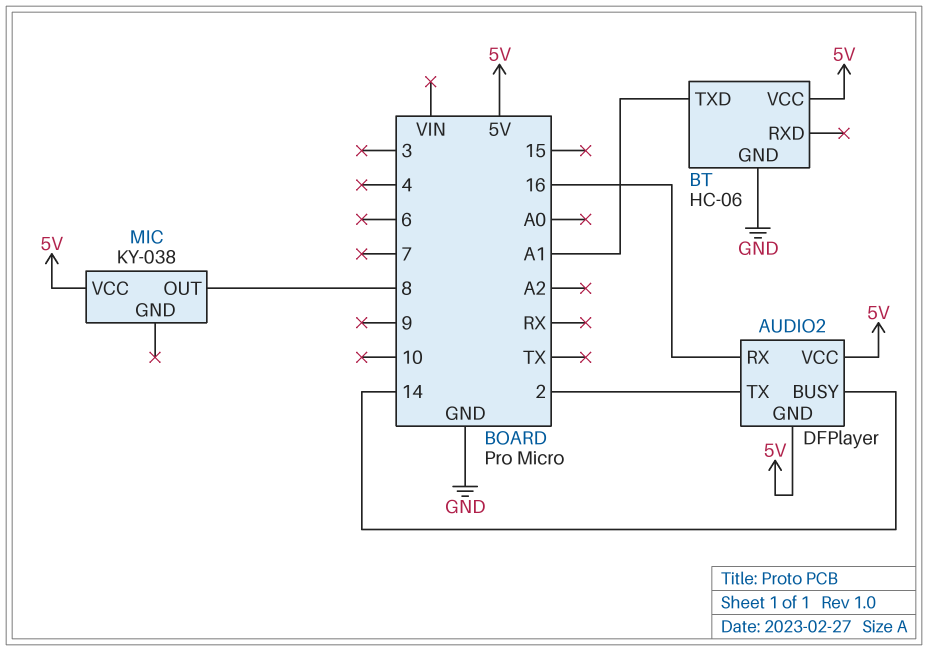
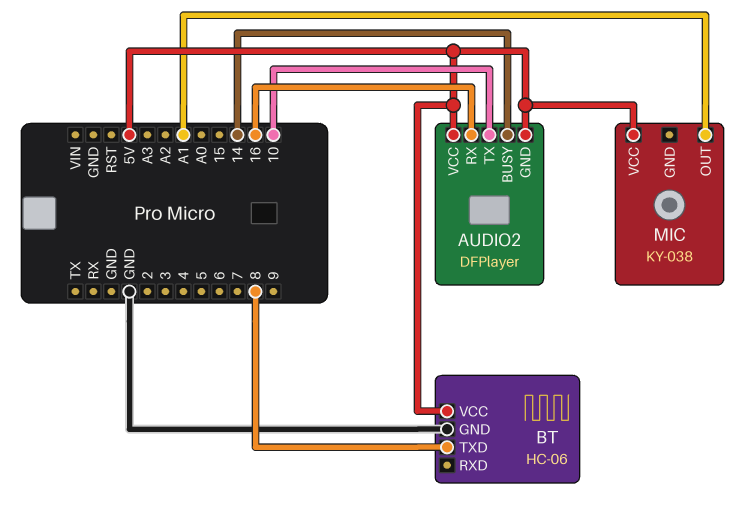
AUDIO2 pin TX: 2 -> 10
BT pin TXD: A1 -> 8
MIC pin OUT: 8 -> A1

